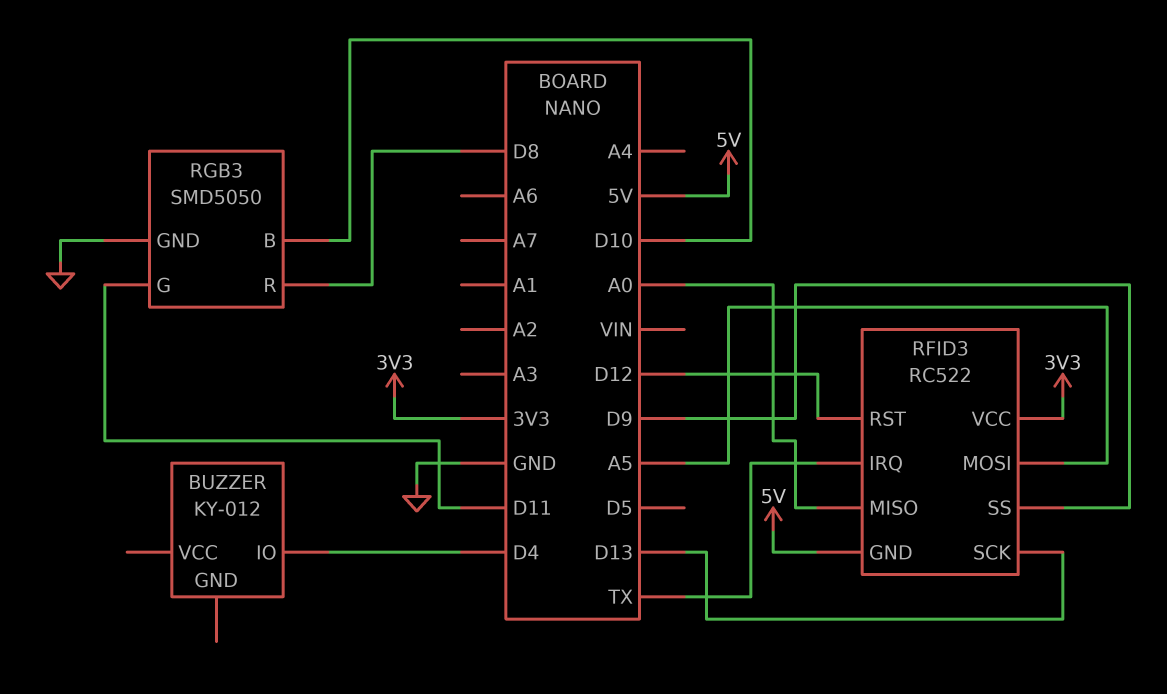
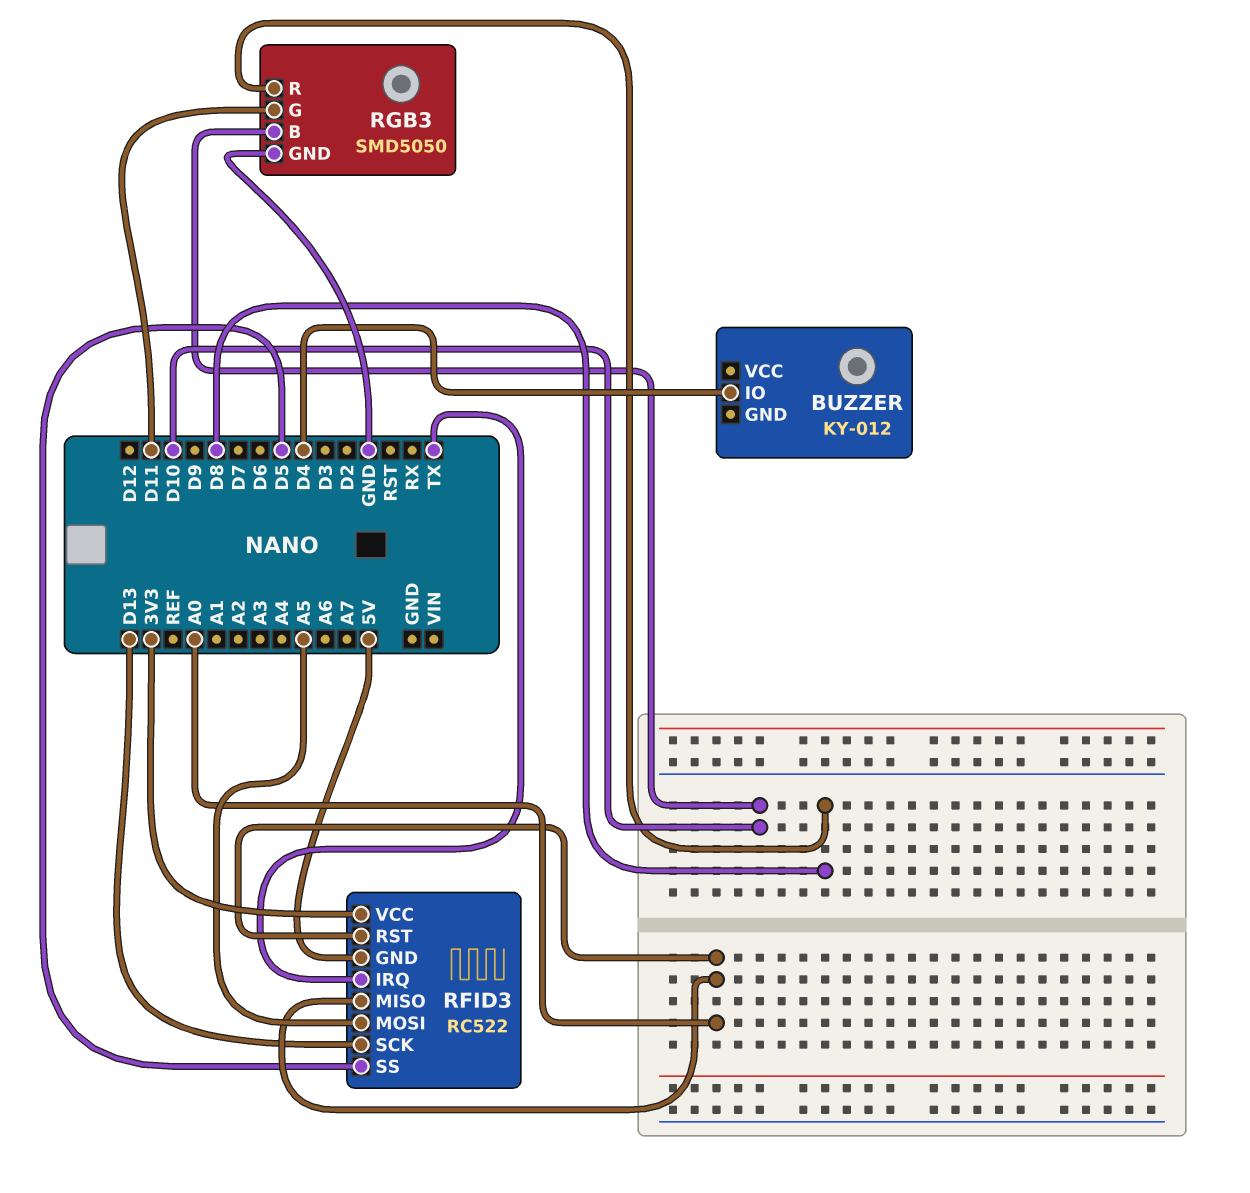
RFID3 pin RST: D12 -> A0
RFID3 pin SS: D9 -> D5

